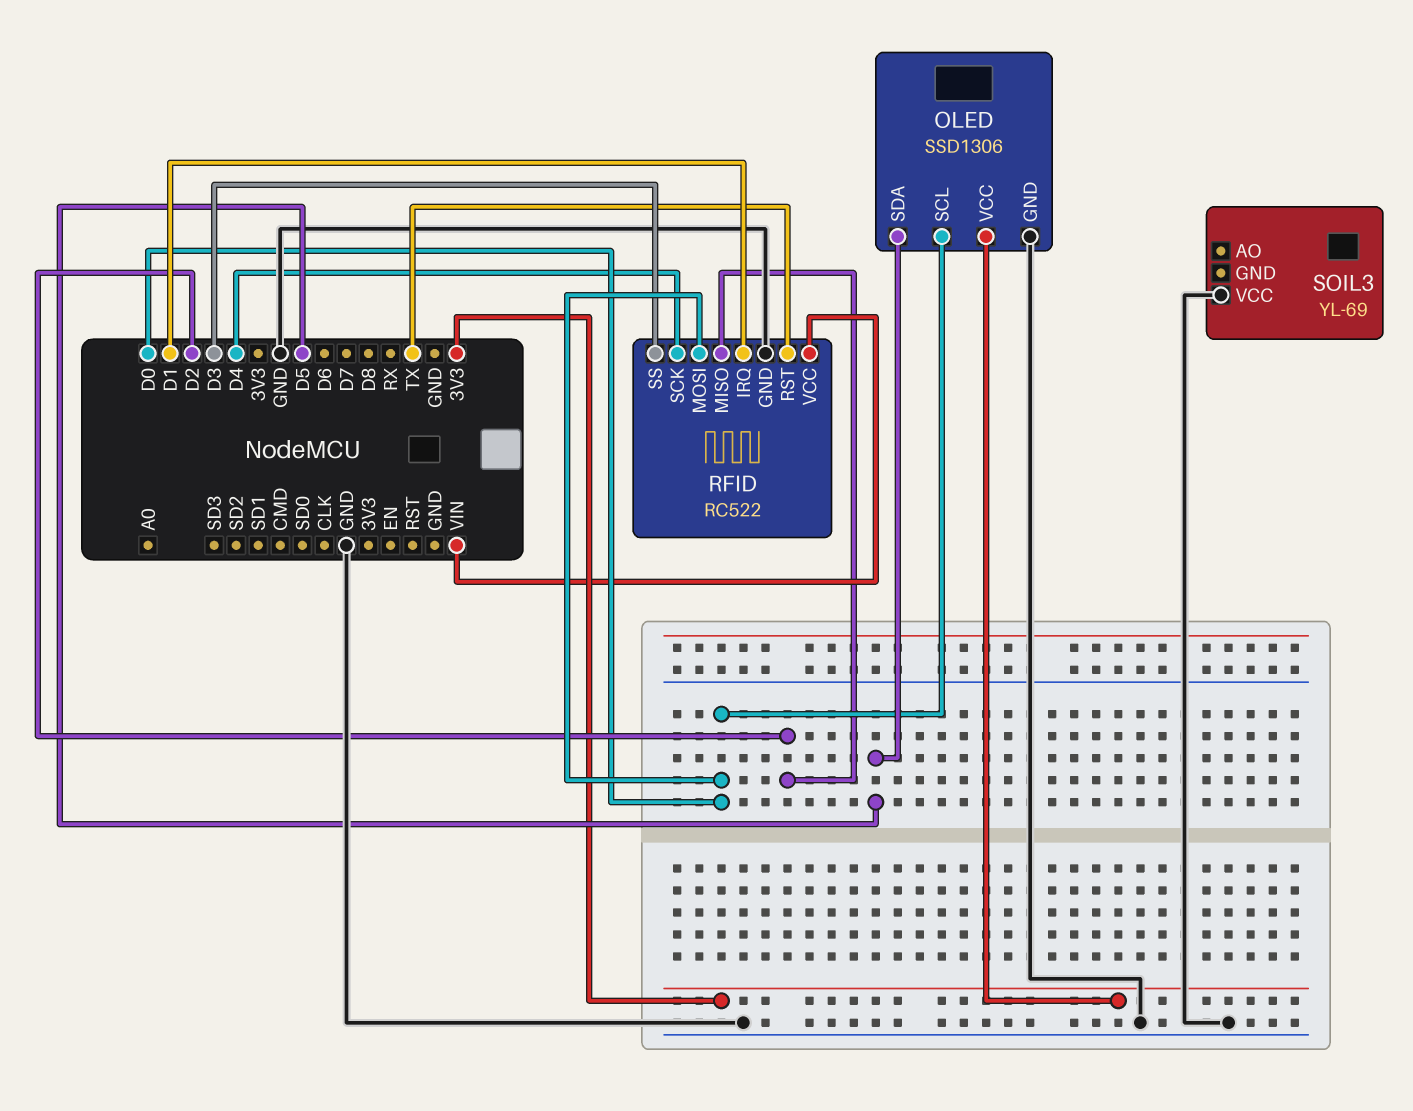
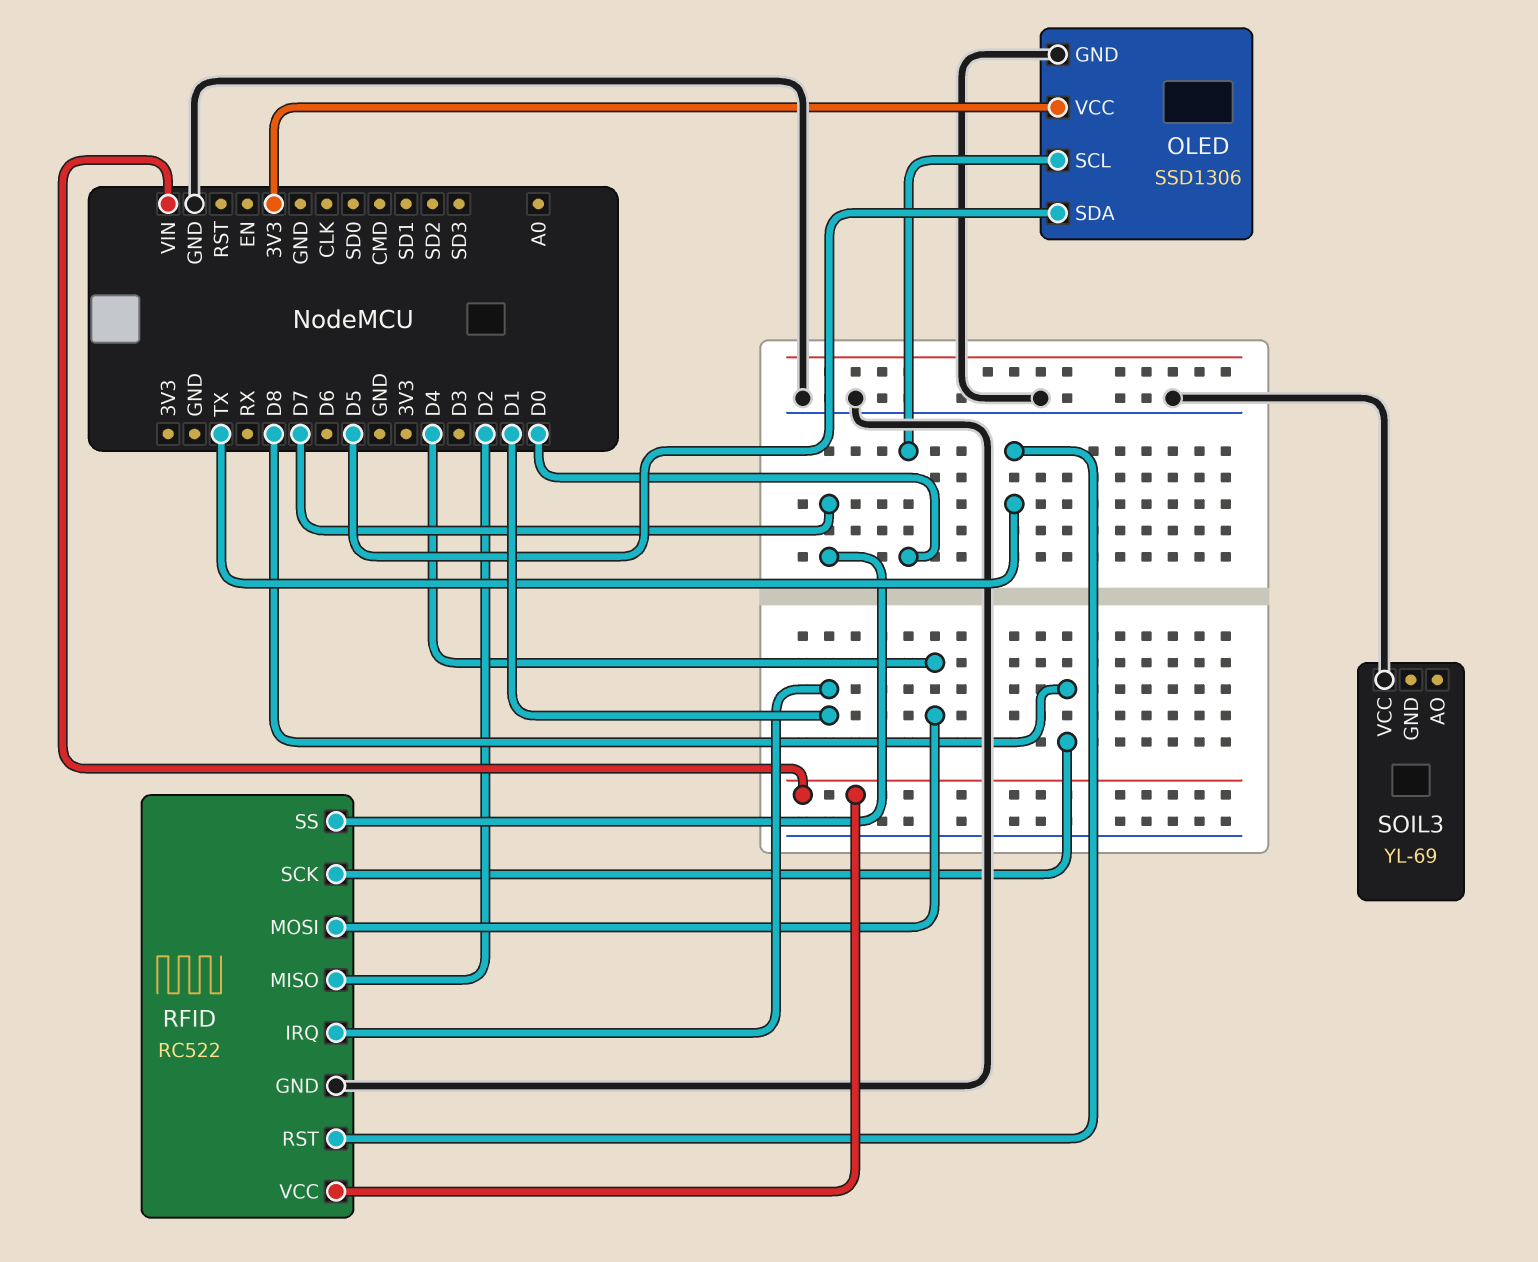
RFID pin MOSI: D0 -> D4
RFID pin SCK: D4 -> D8
RFID pin SS: D3 -> D7

